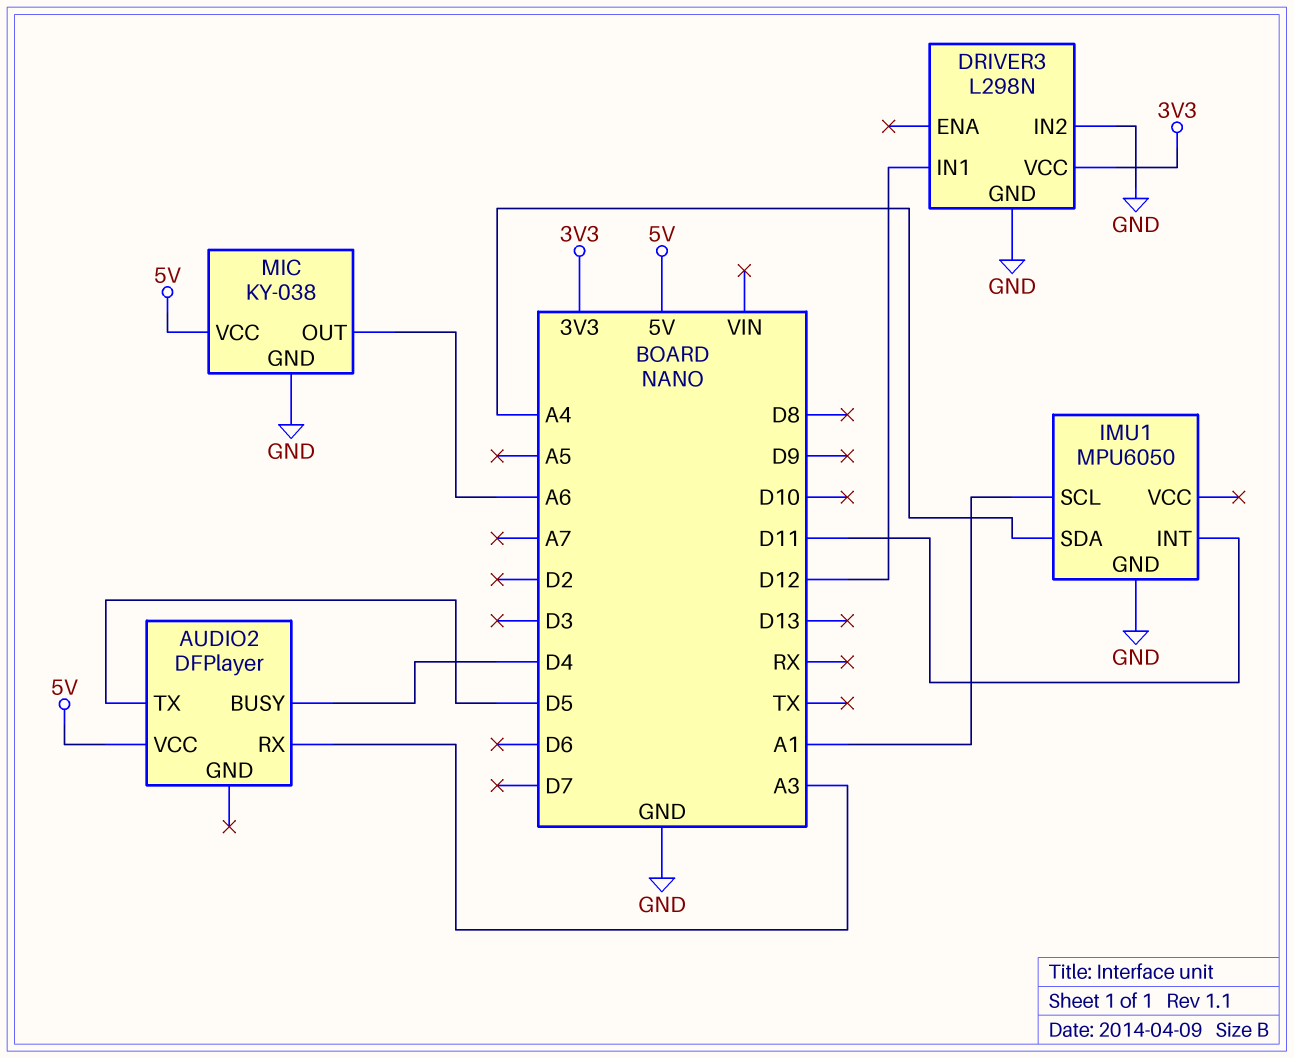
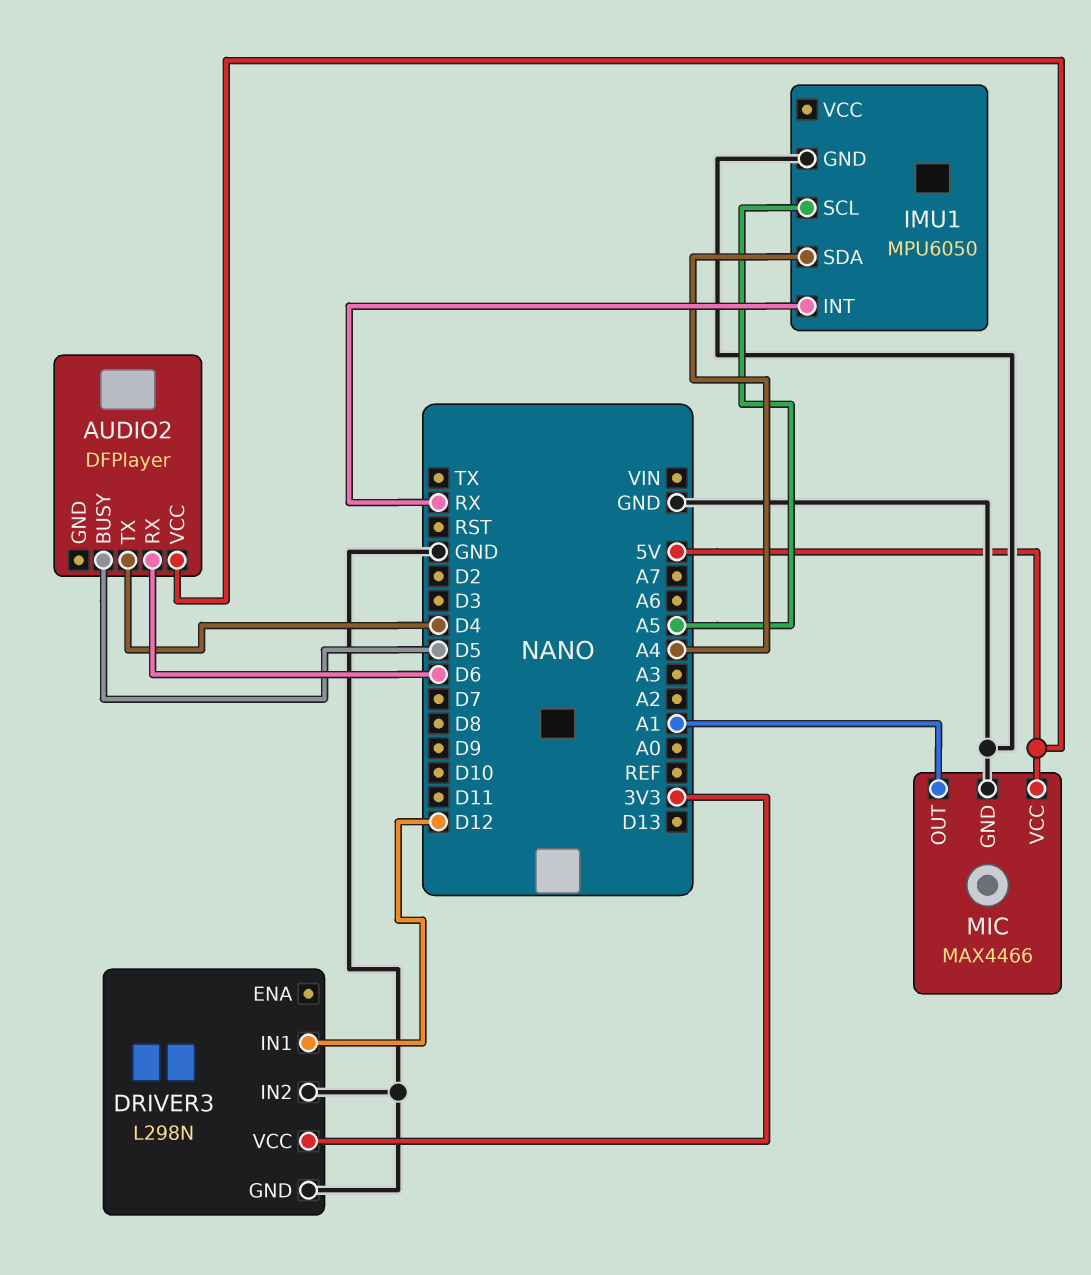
AUDIO2 pin BUSY: D4 -> D5
AUDIO2 pin RX: A3 -> D6
AUDIO2 pin TX: D5 -> D4
IMU1 pin INT: D11 -> RX
IMU1 pin SCL: A1 -> A5
MIC: KY-038 -> MAX4466
MIC pin OUT: A6 -> A1

